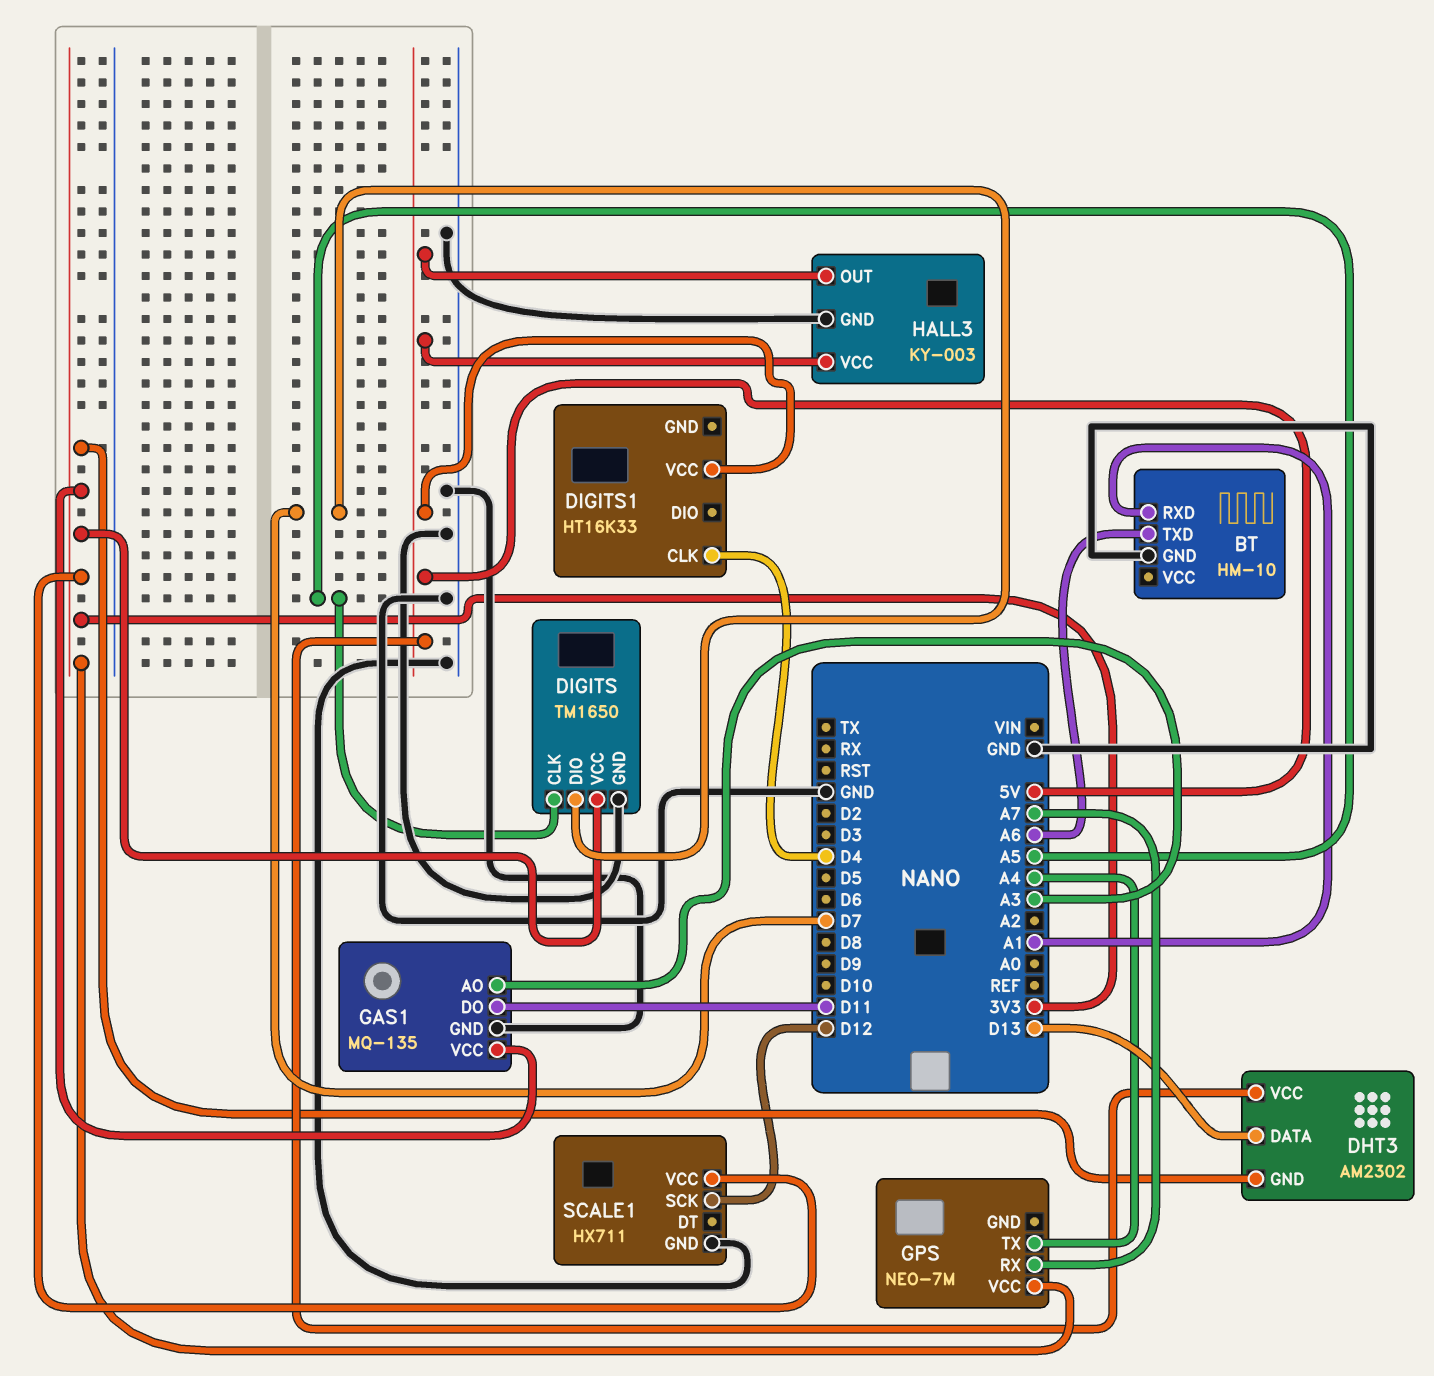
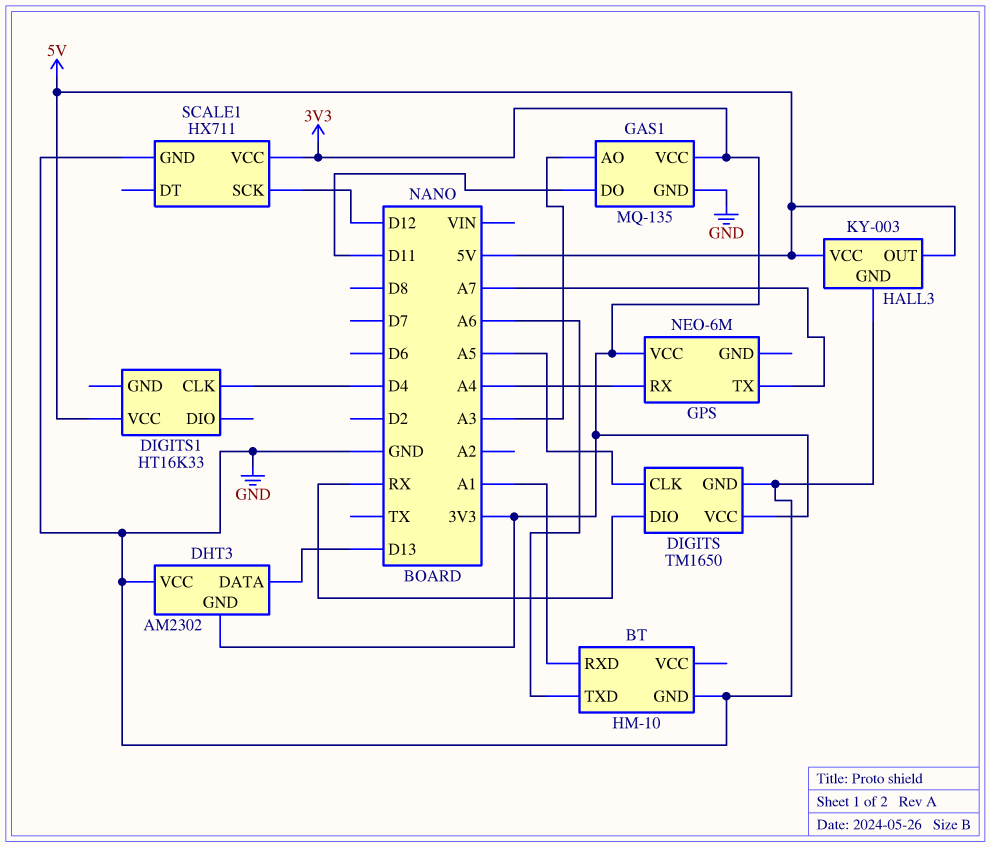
DHT3 pin VCC: 5V -> GND
DIGITS pin DIO: D7 -> RX
GPS: NEO-7M -> NEO-6M
GPS pin RX: A7 -> A4
GPS pin TX: A4 -> A7

